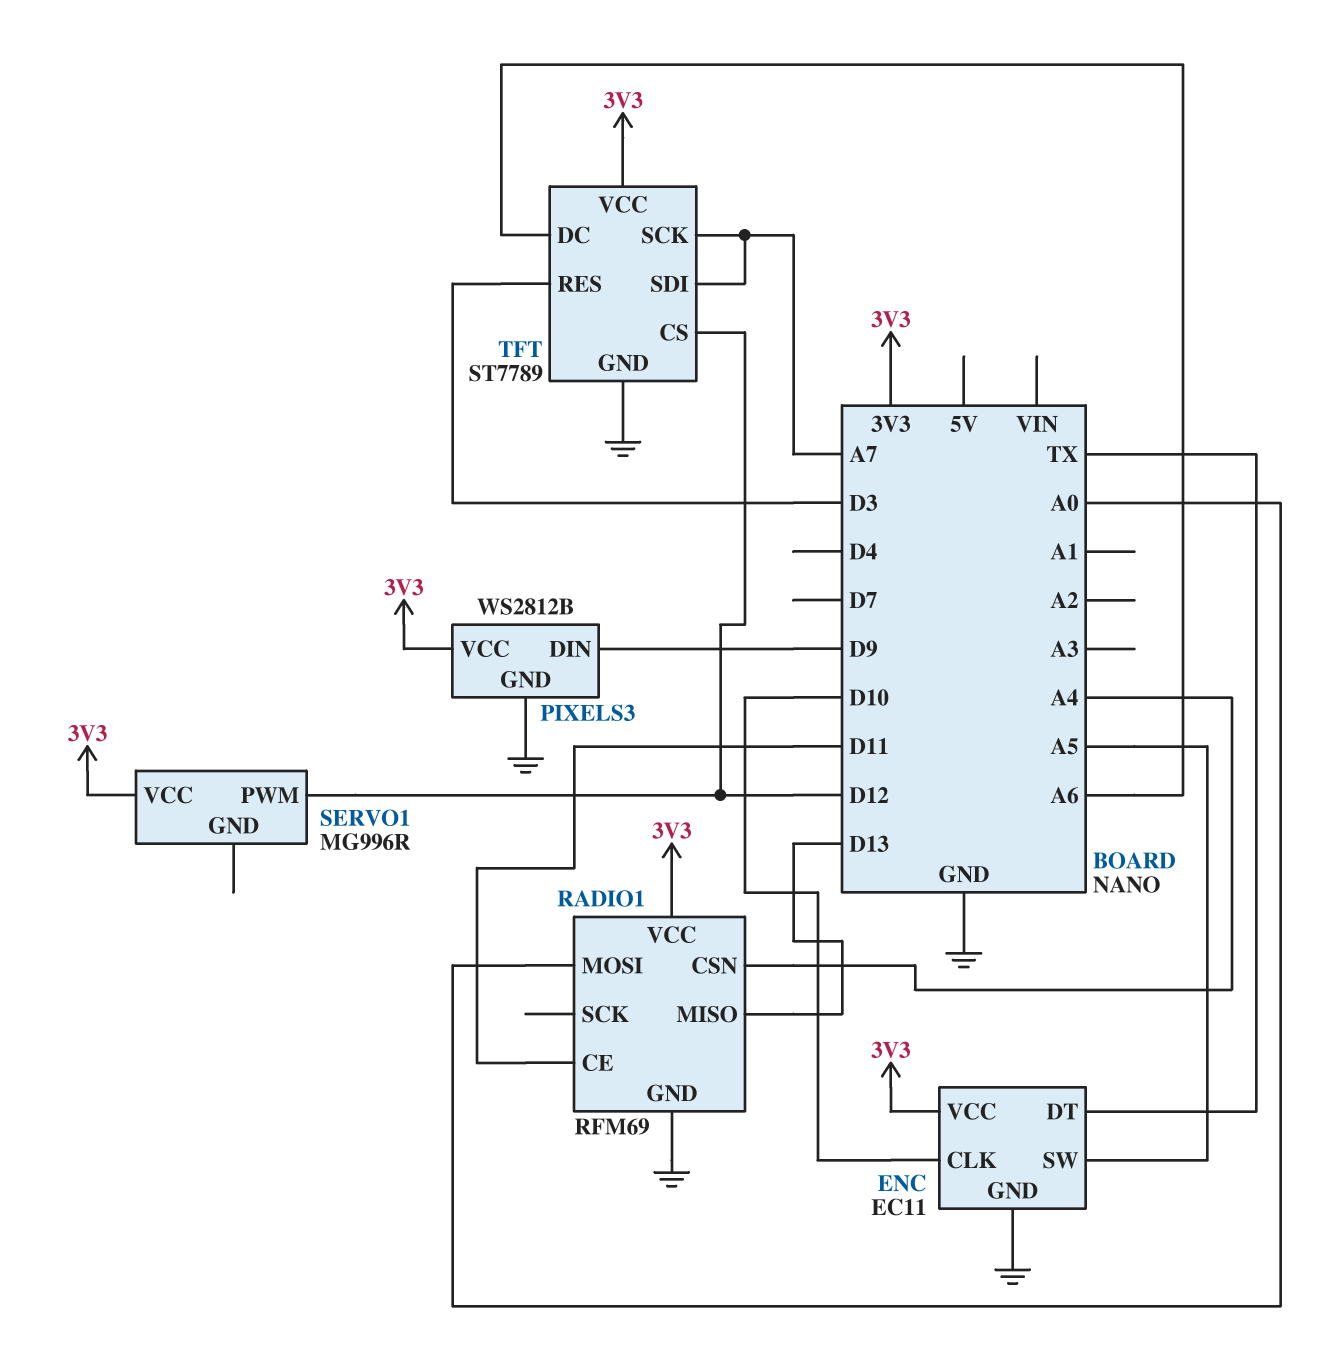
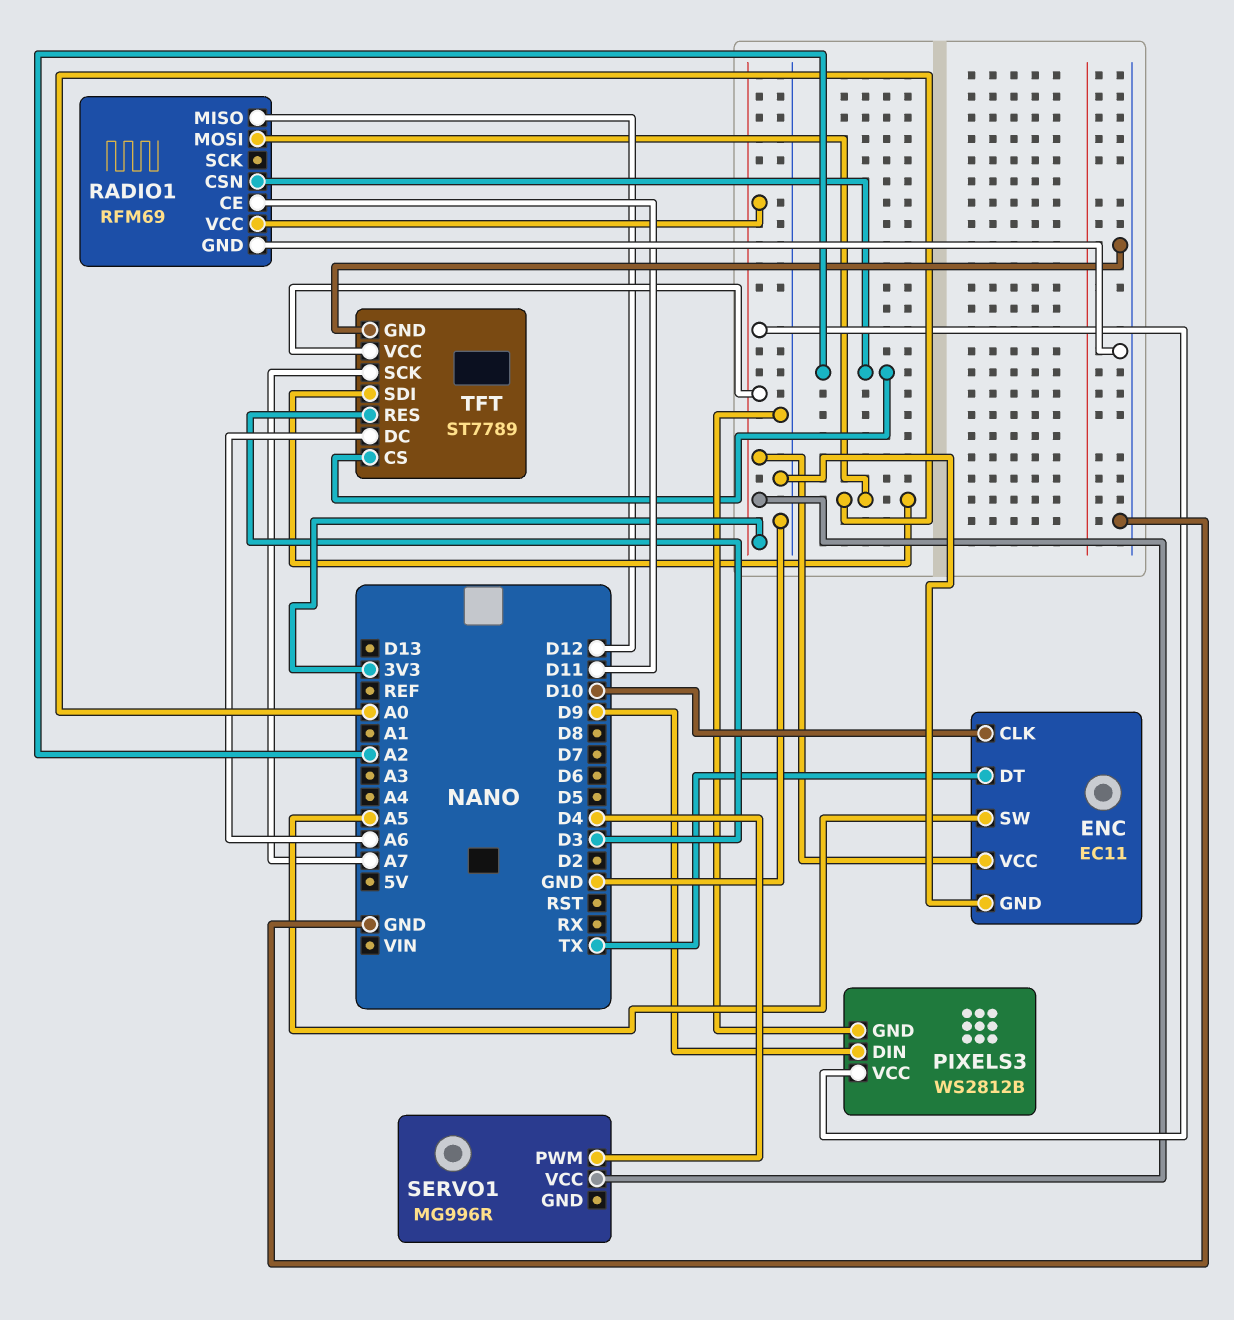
RADIO1 pin CSN: A4 -> A2
RADIO1 pin MISO: D13 -> D12
SERVO1 pin PWM: D12 -> D4
TFT pin CS: D12 -> A2
TFT pin SDI: A7 -> A0

